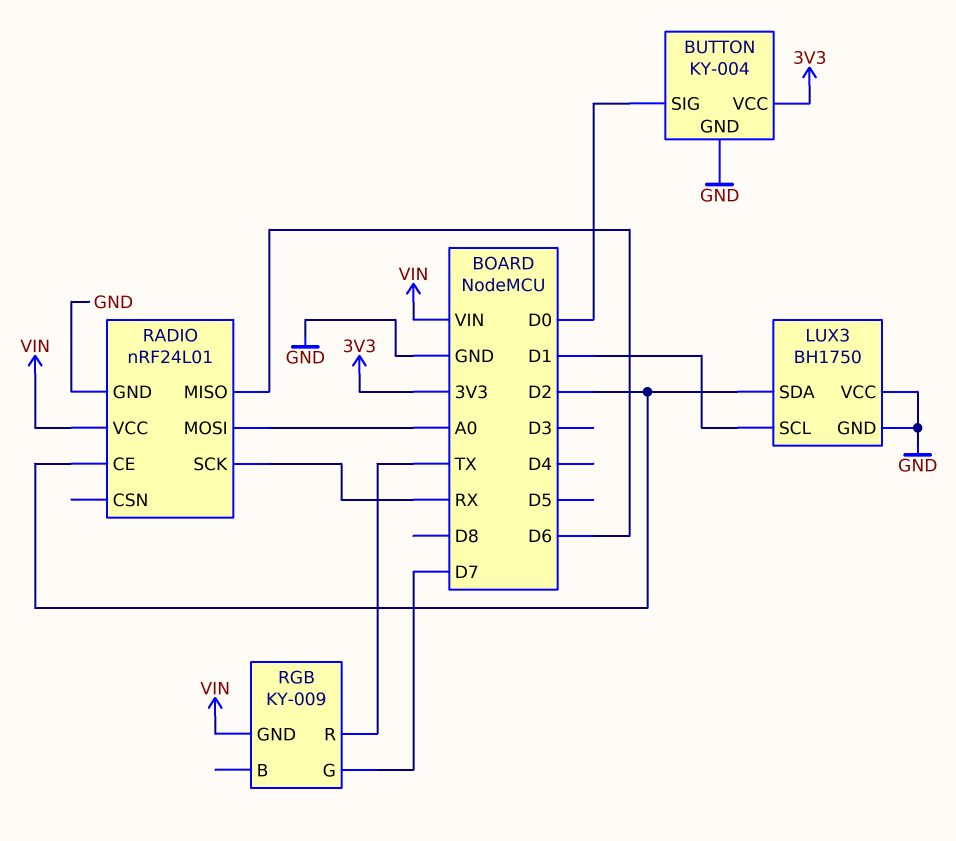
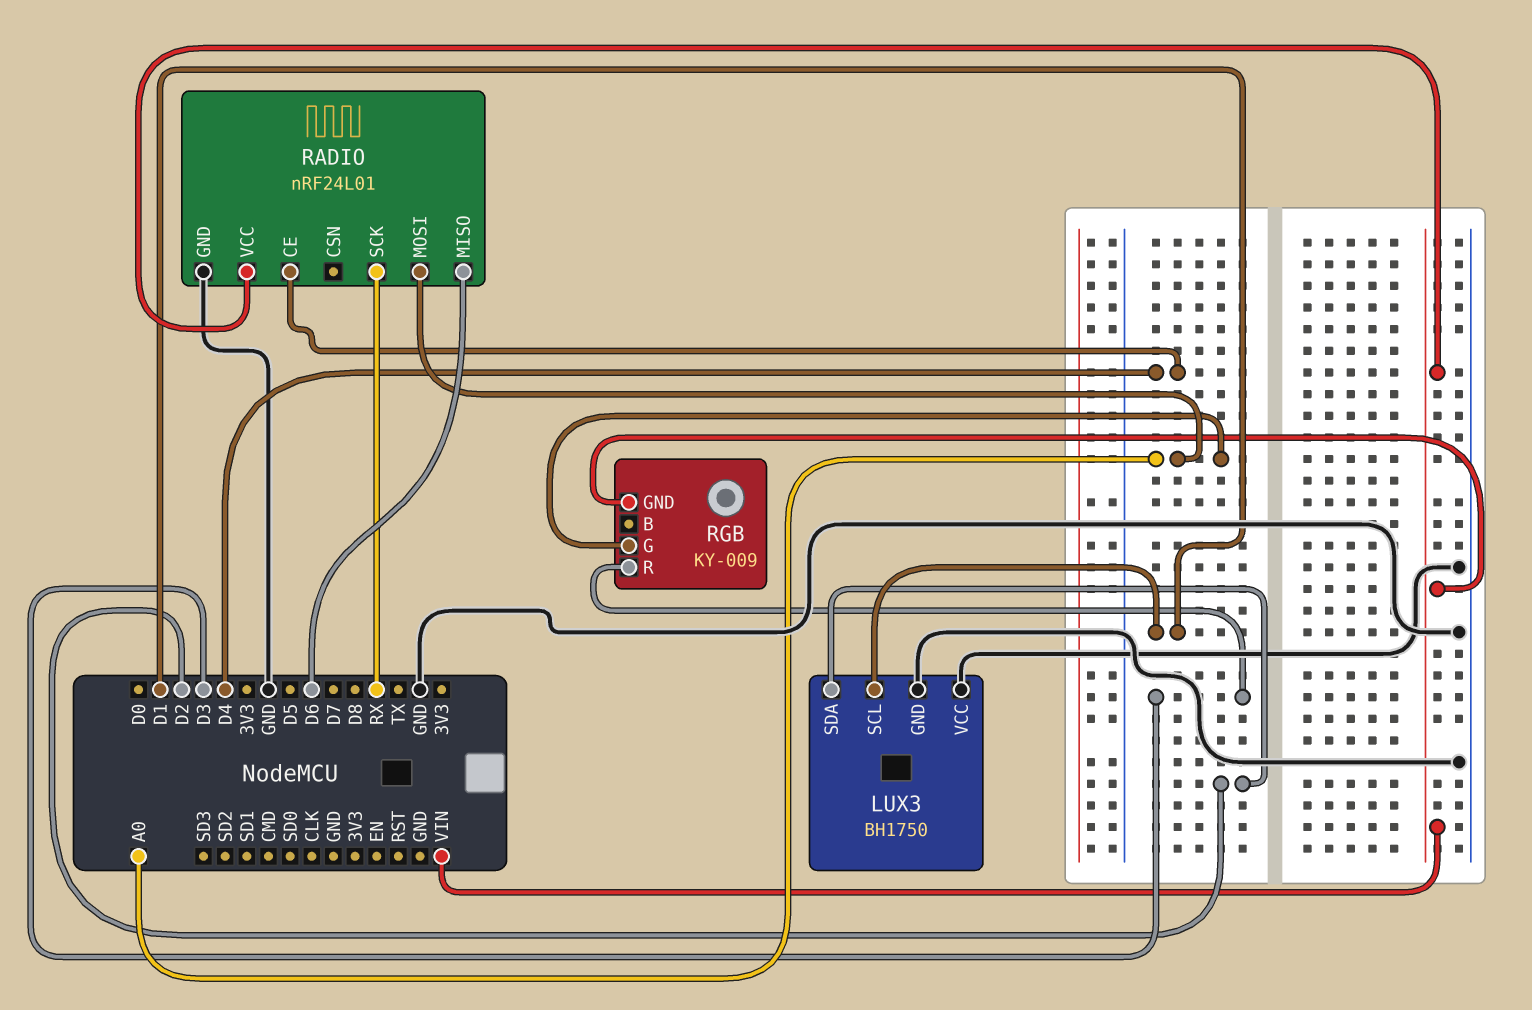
BUTTON: KY-004 -> none
BUTTON pin GND: GND -> none
BUTTON pin SIG: D0 -> none
BUTTON pin VCC: 3V3 -> none
RADIO pin CE: D2 -> D4
RGB pin G: D7 -> A0
RGB pin R: TX -> D3

